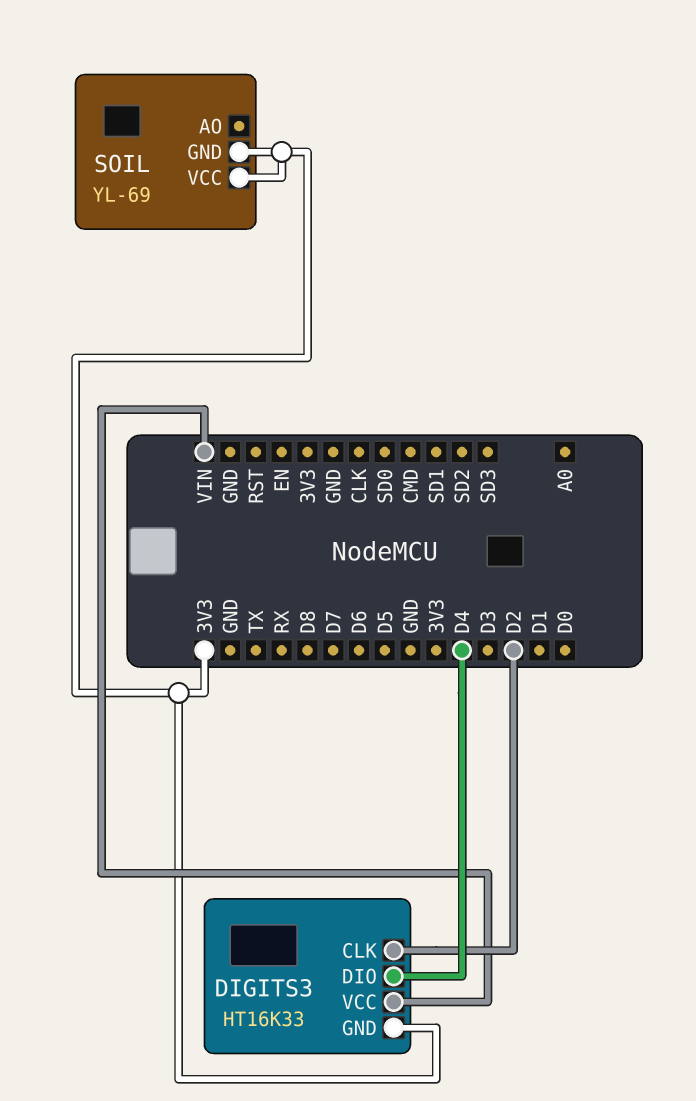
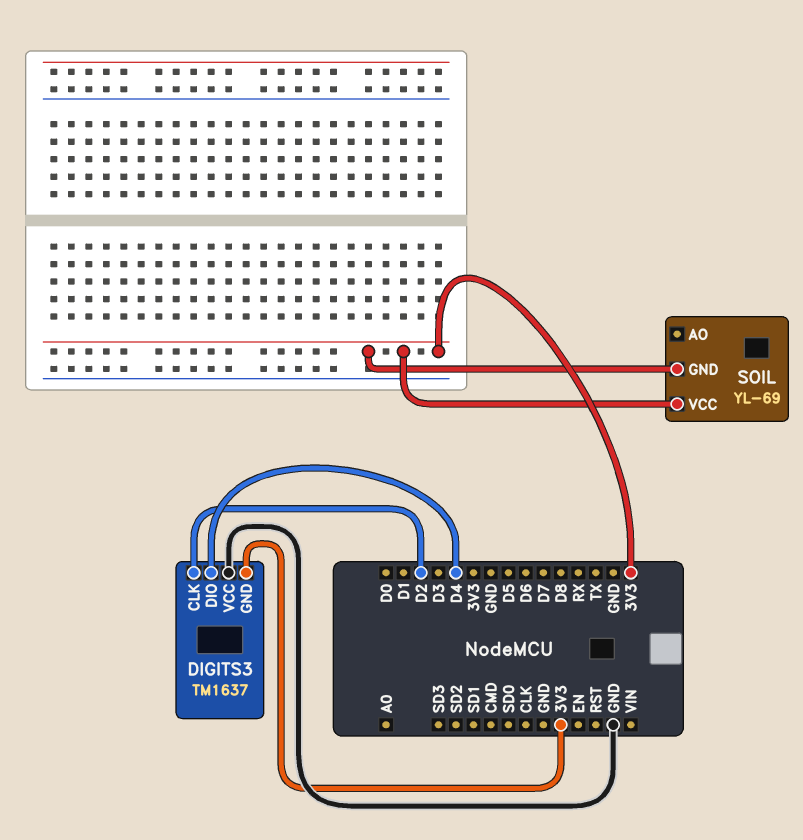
DIGITS3: HT16K33 -> TM1637
DIGITS3 pin VCC: VIN -> GND

